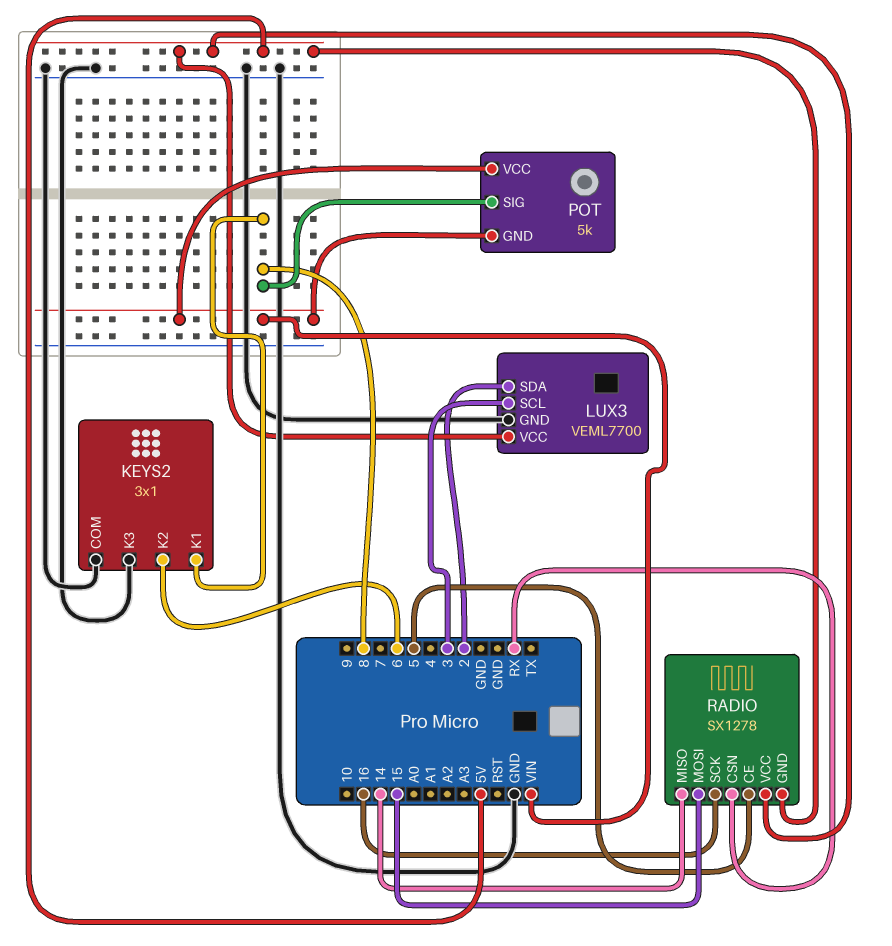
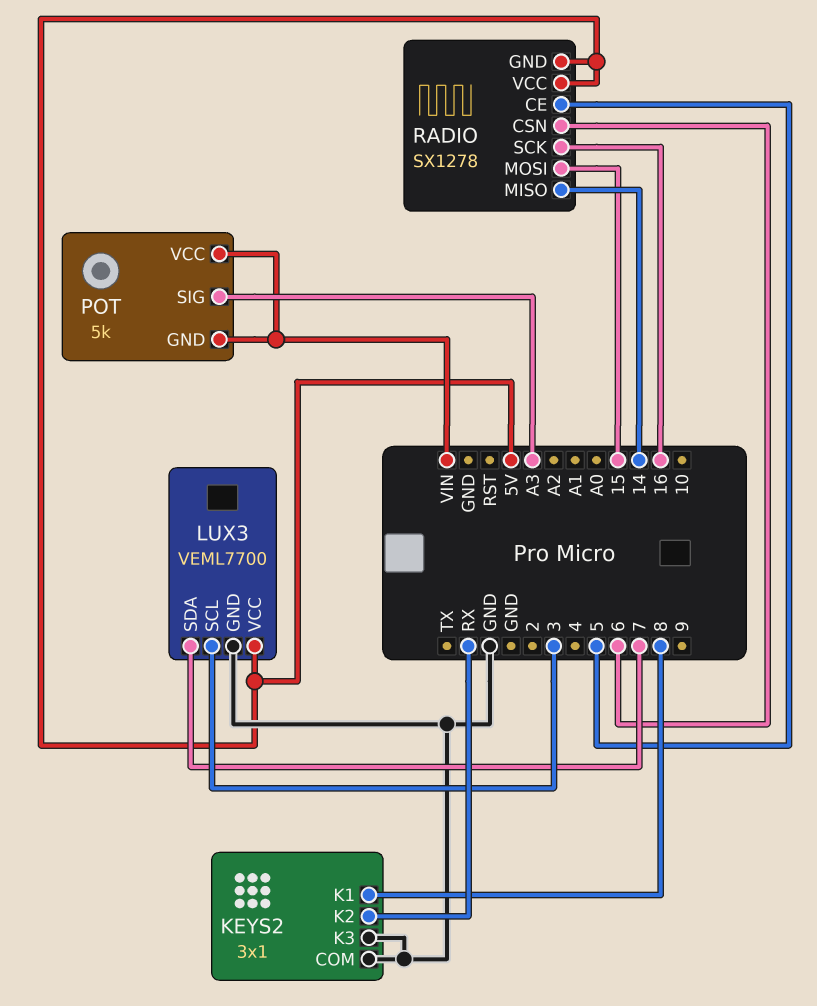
KEYS2 pin K2: 6 -> RX
LUX3 pin SDA: 2 -> 7
POT pin SIG: 8 -> A3
RADIO pin CSN: RX -> 6

